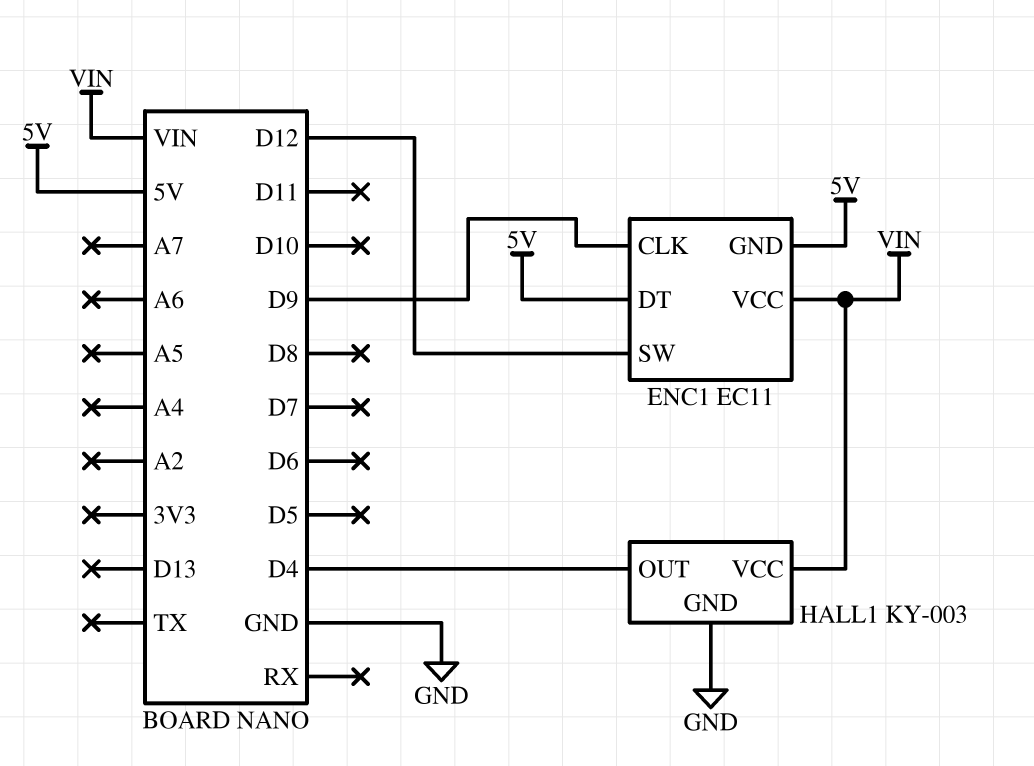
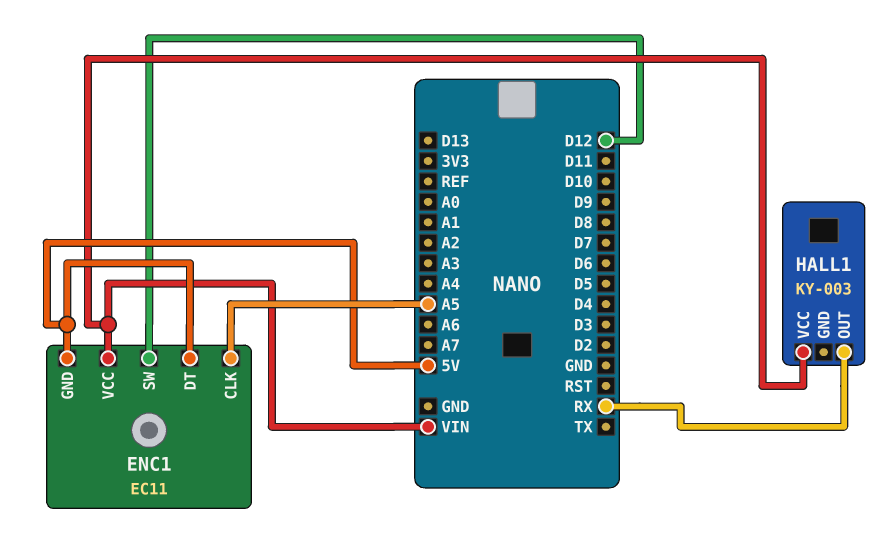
ENC1 pin CLK: D9 -> A5
HALL1 pin GND: GND -> none
HALL1 pin OUT: D4 -> RX

